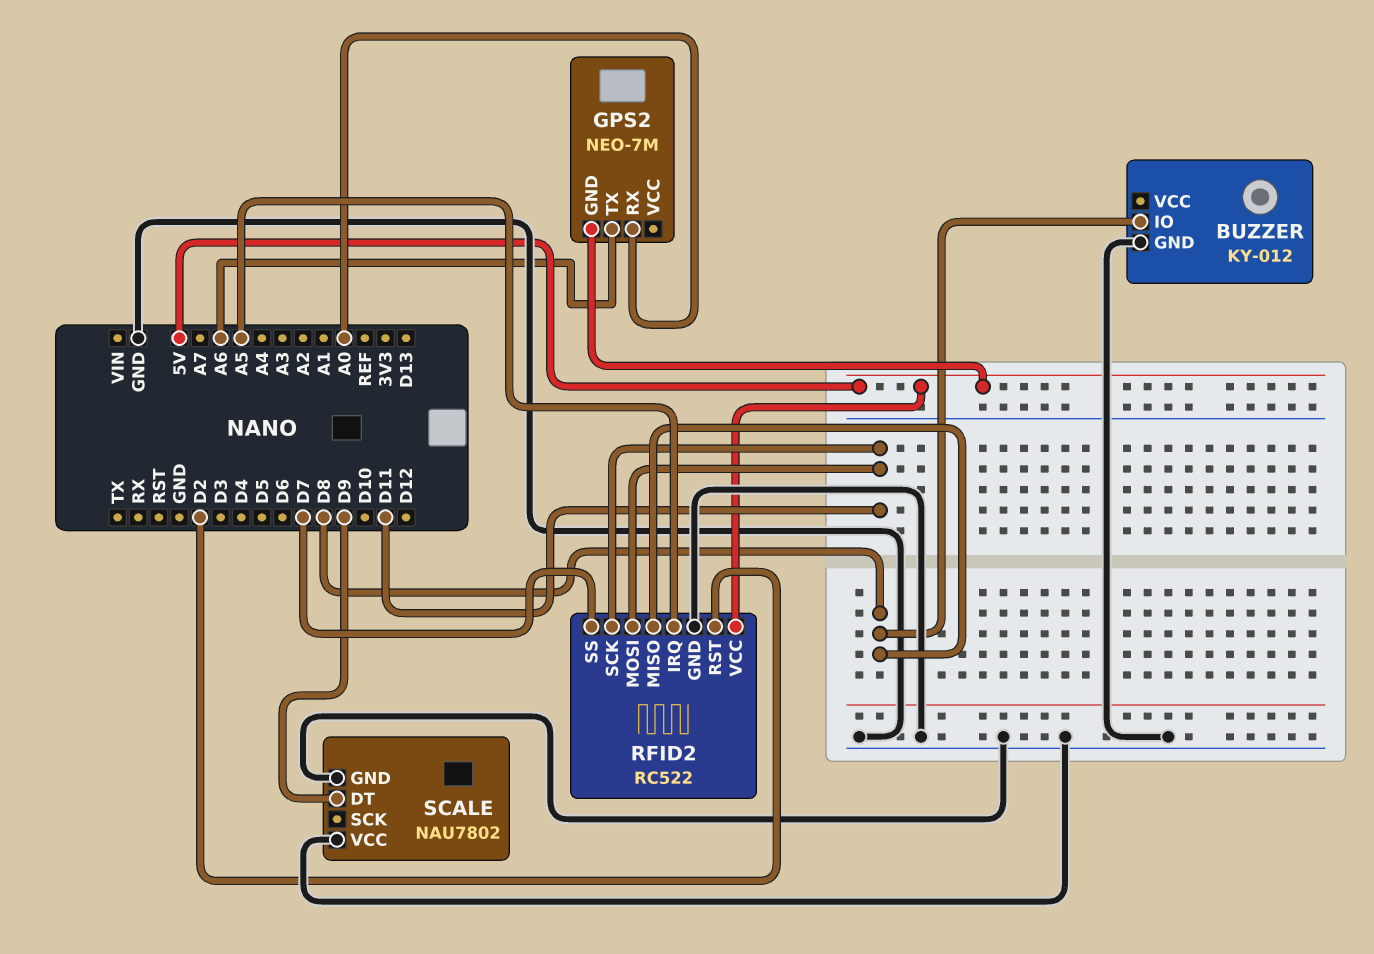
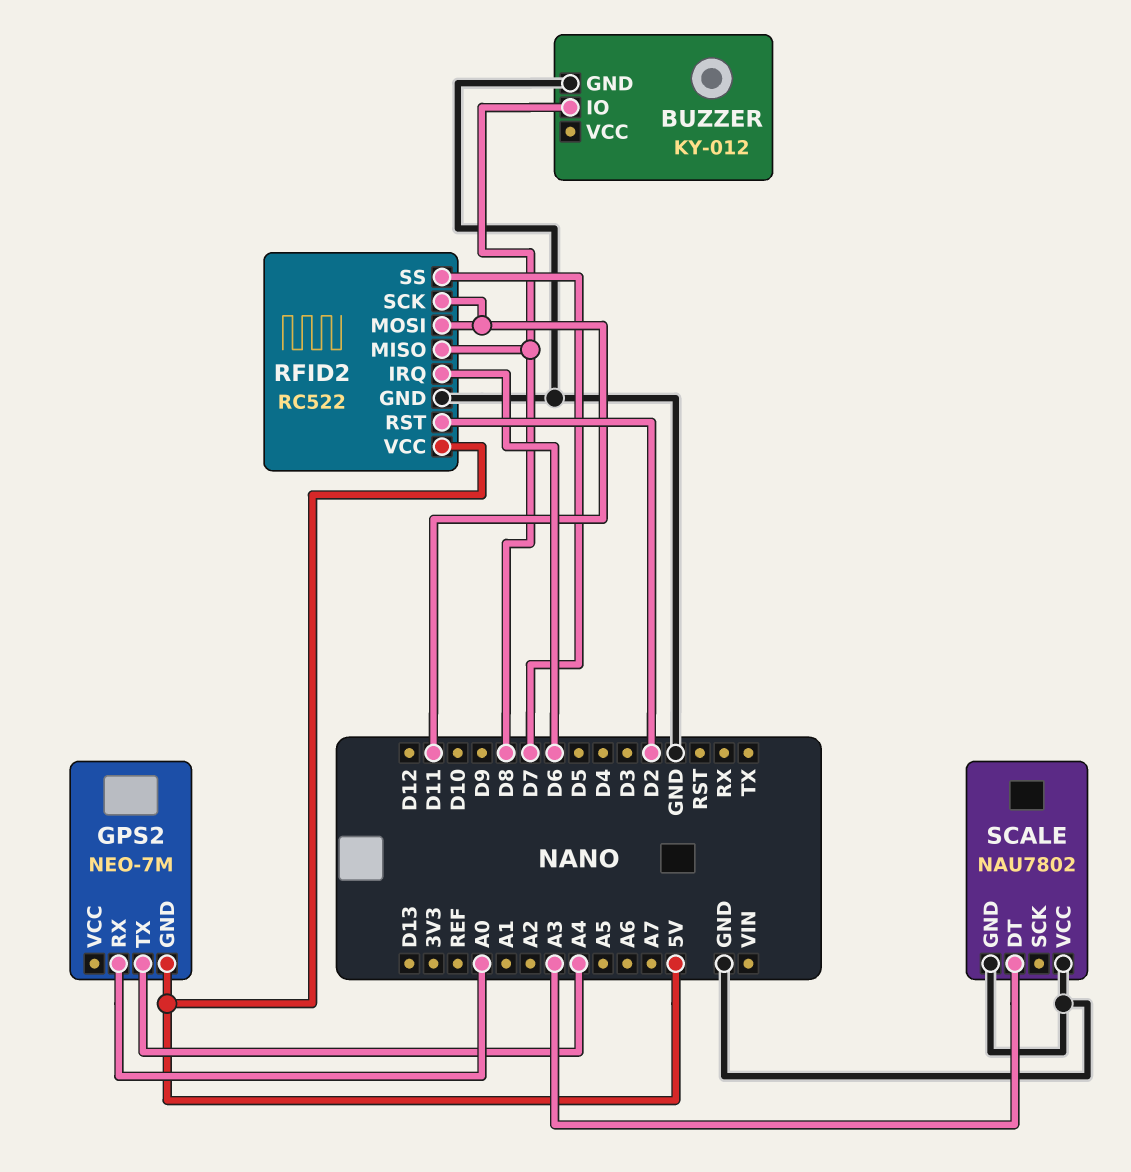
GPS2 pin TX: A6 -> A4
RFID2 pin IRQ: A5 -> D6
SCALE pin DT: D9 -> A3

